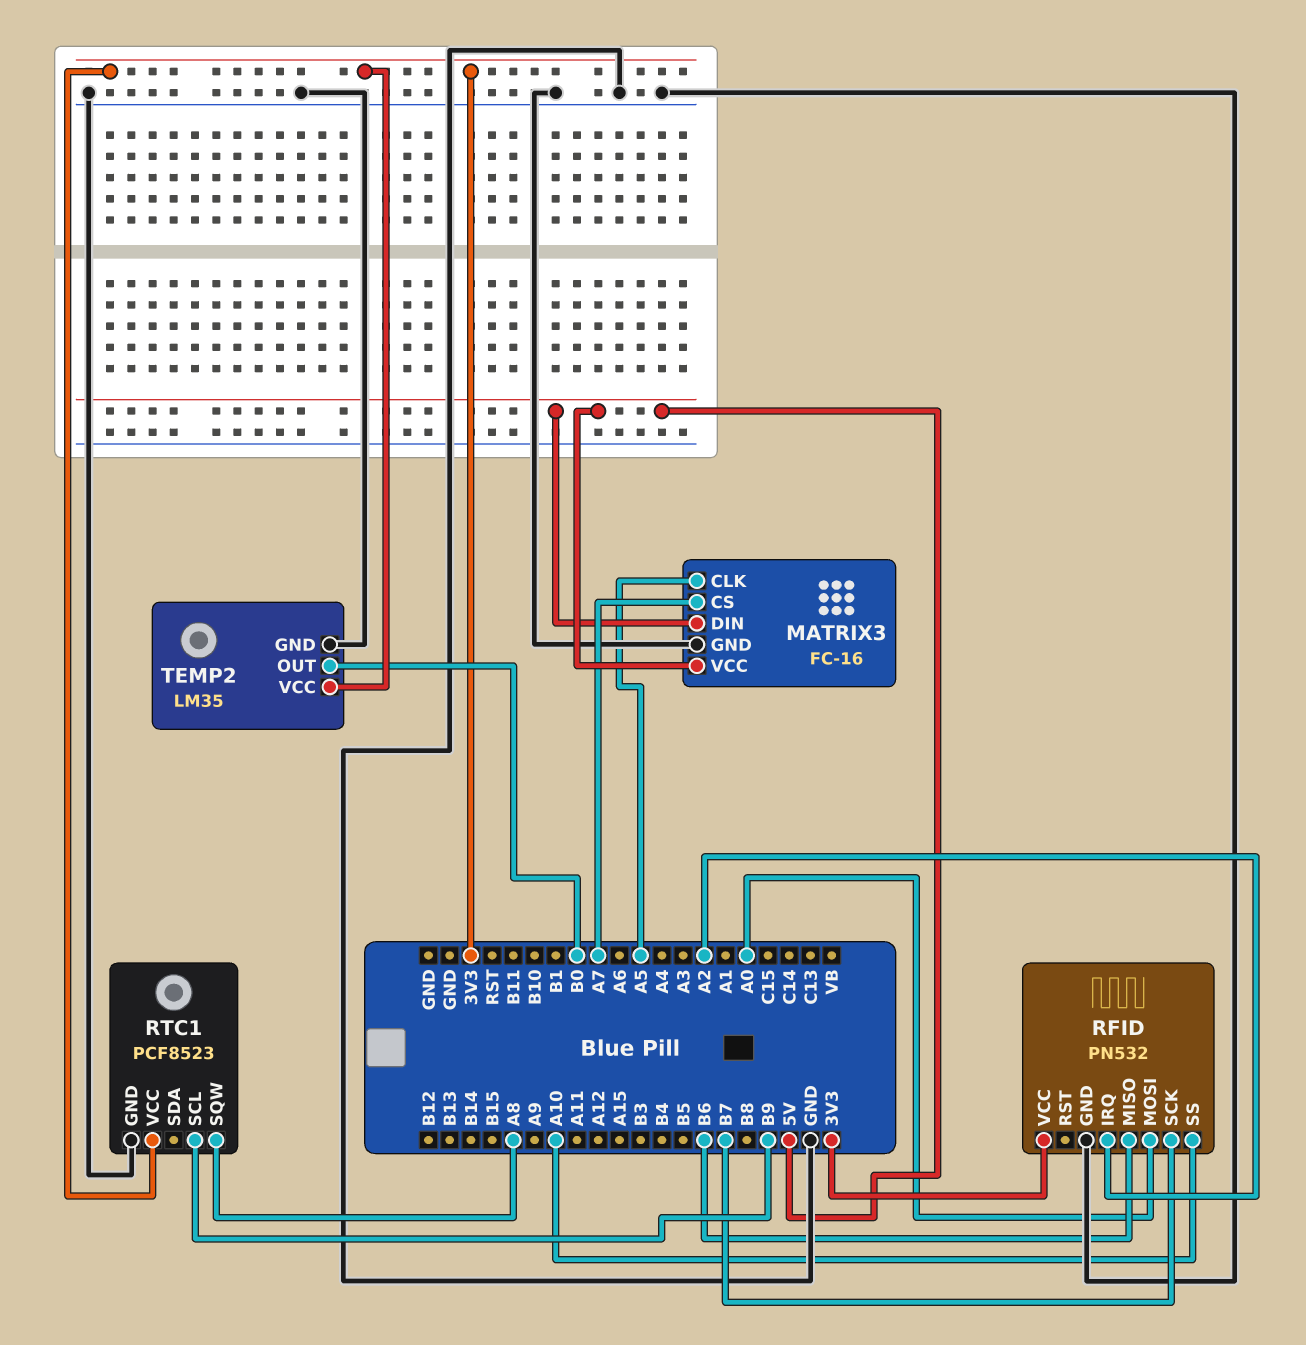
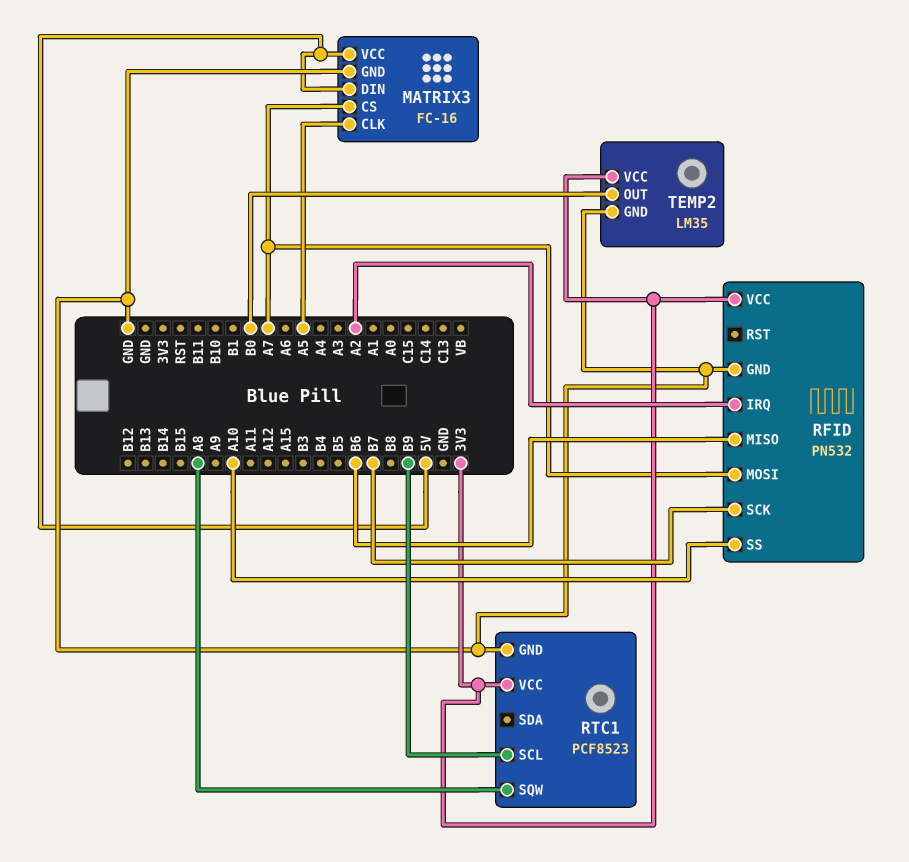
RFID pin MOSI: A0 -> A7

